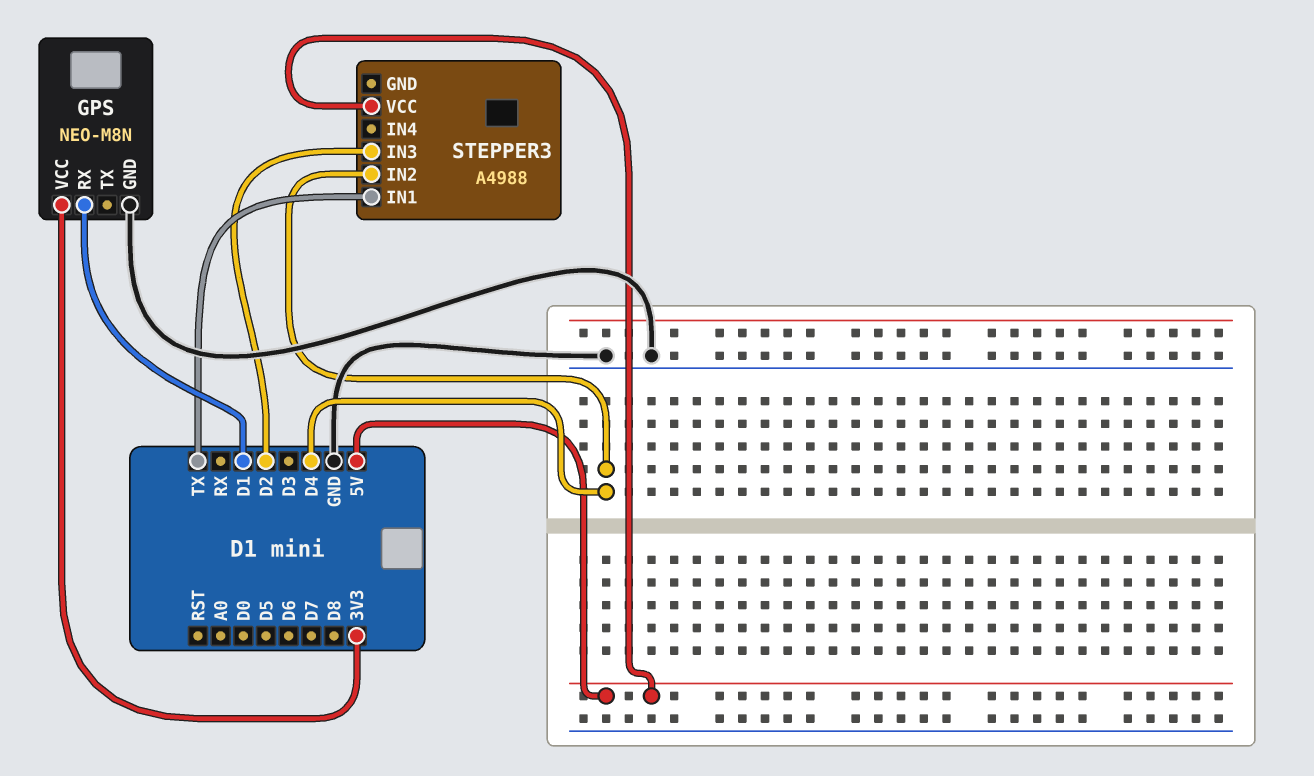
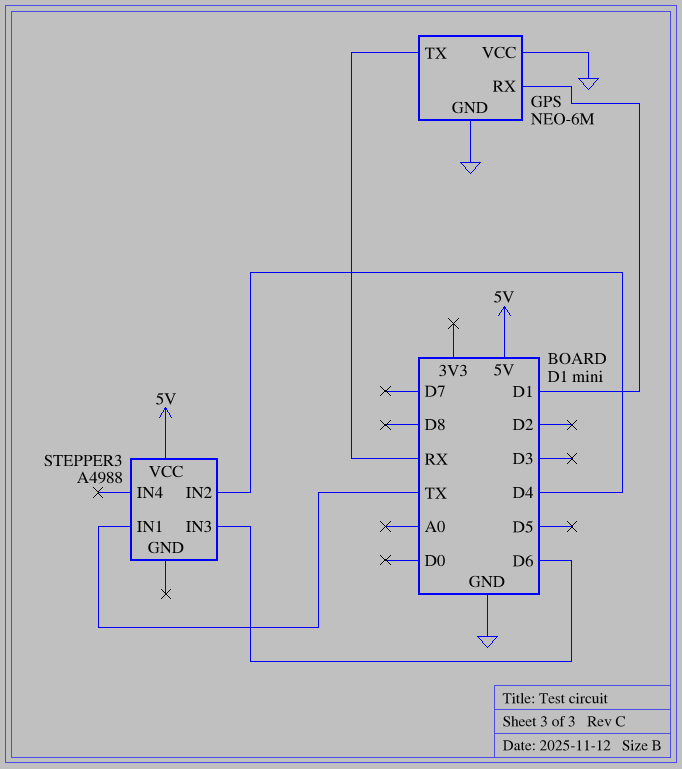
GPS: NEO-M8N -> NEO-6M
GPS pin TX: none -> RX
GPS pin VCC: 3V3 -> GND
STEPPER3 pin IN3: D2 -> D6

